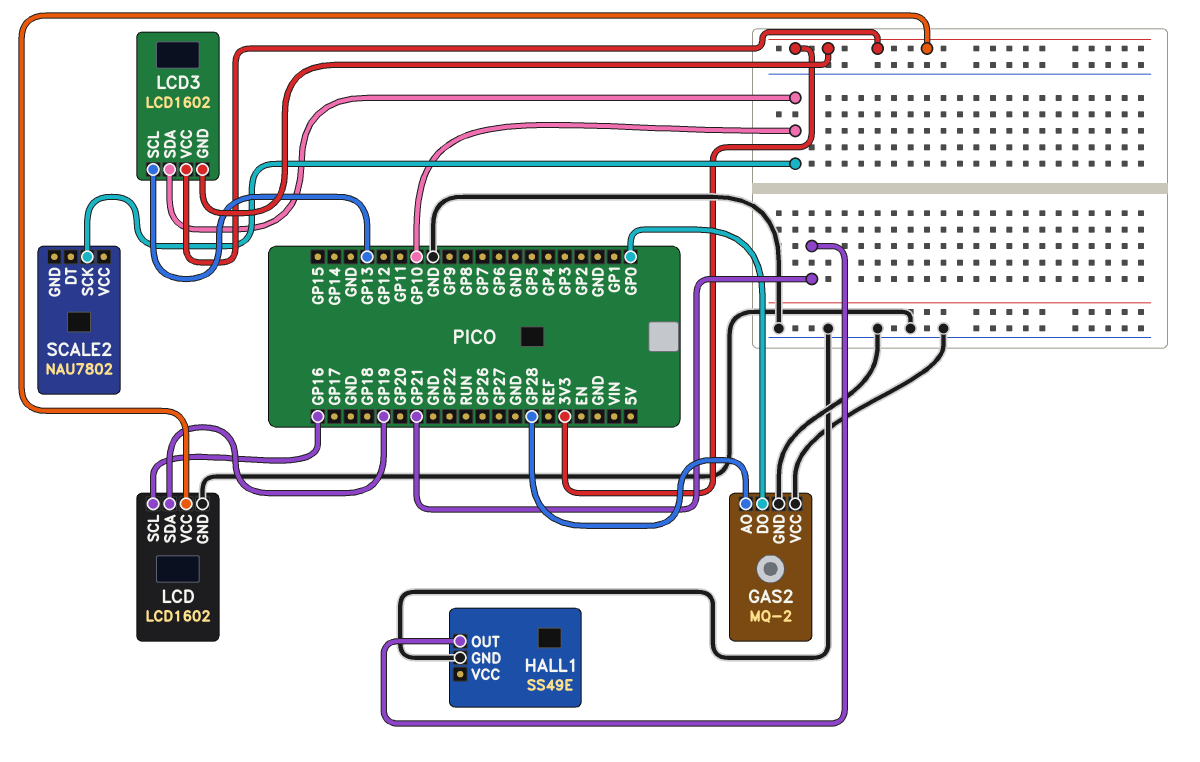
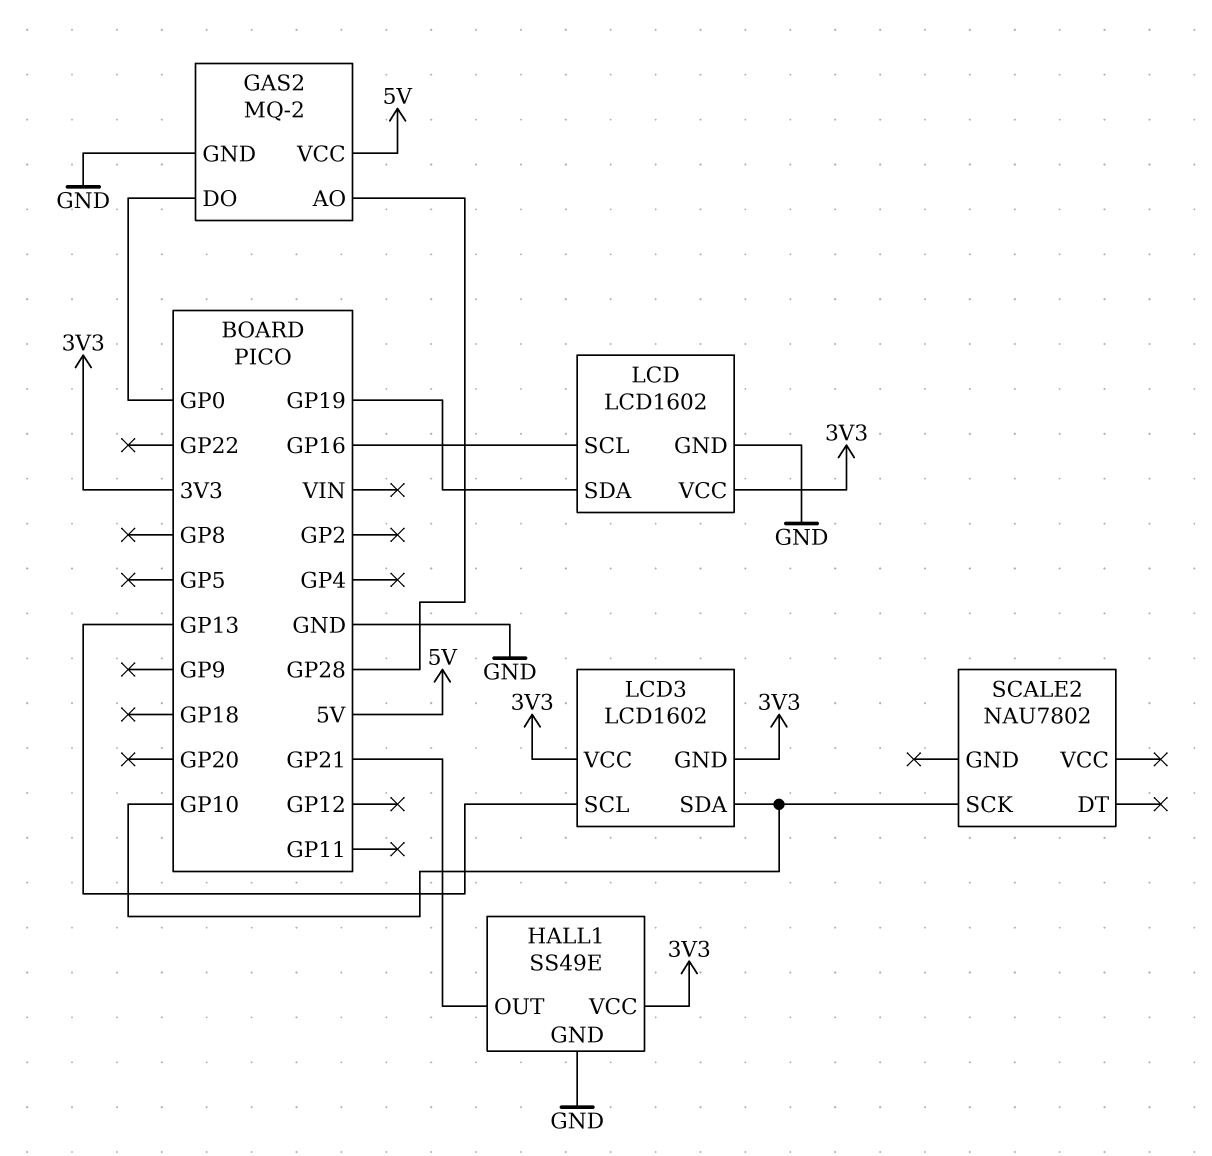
GAS2 pin VCC: GND -> 5V
HALL1 pin VCC: none -> 3V3

